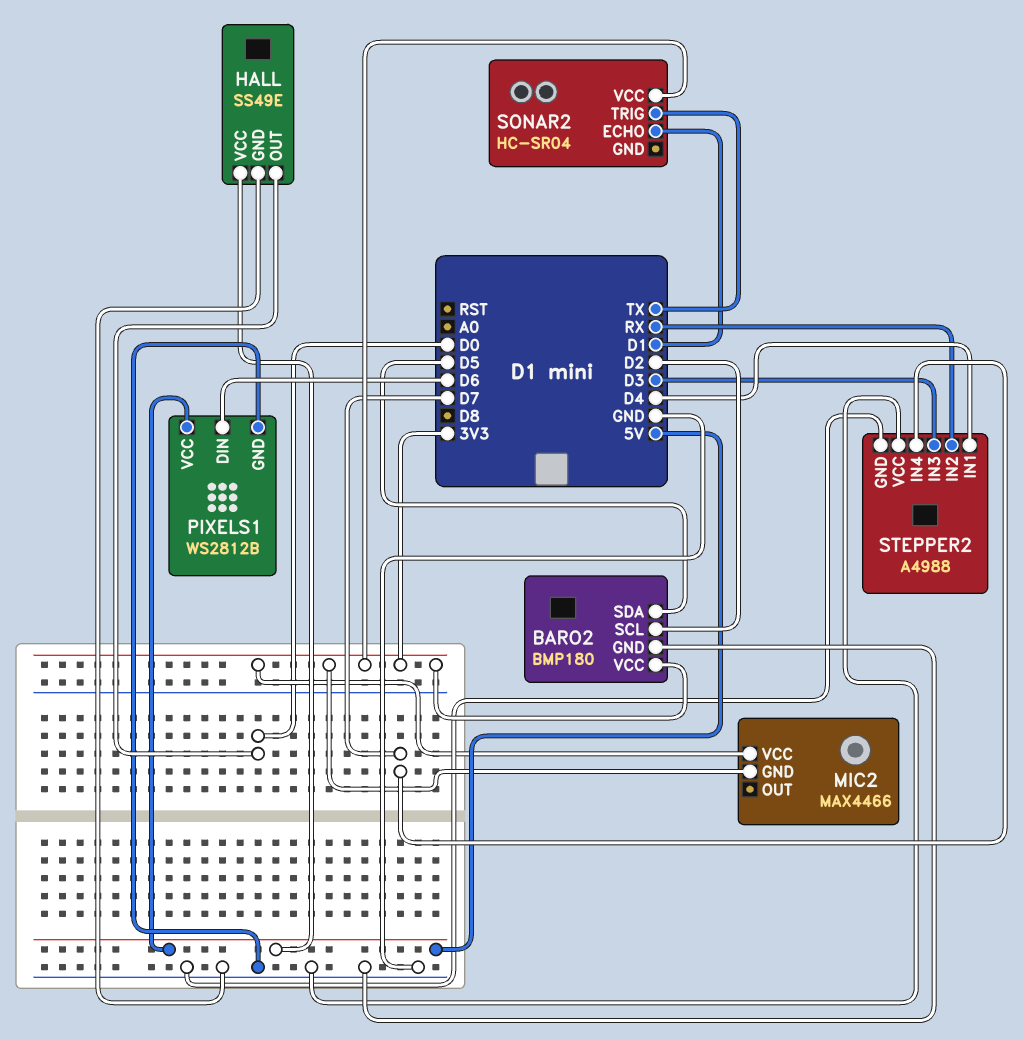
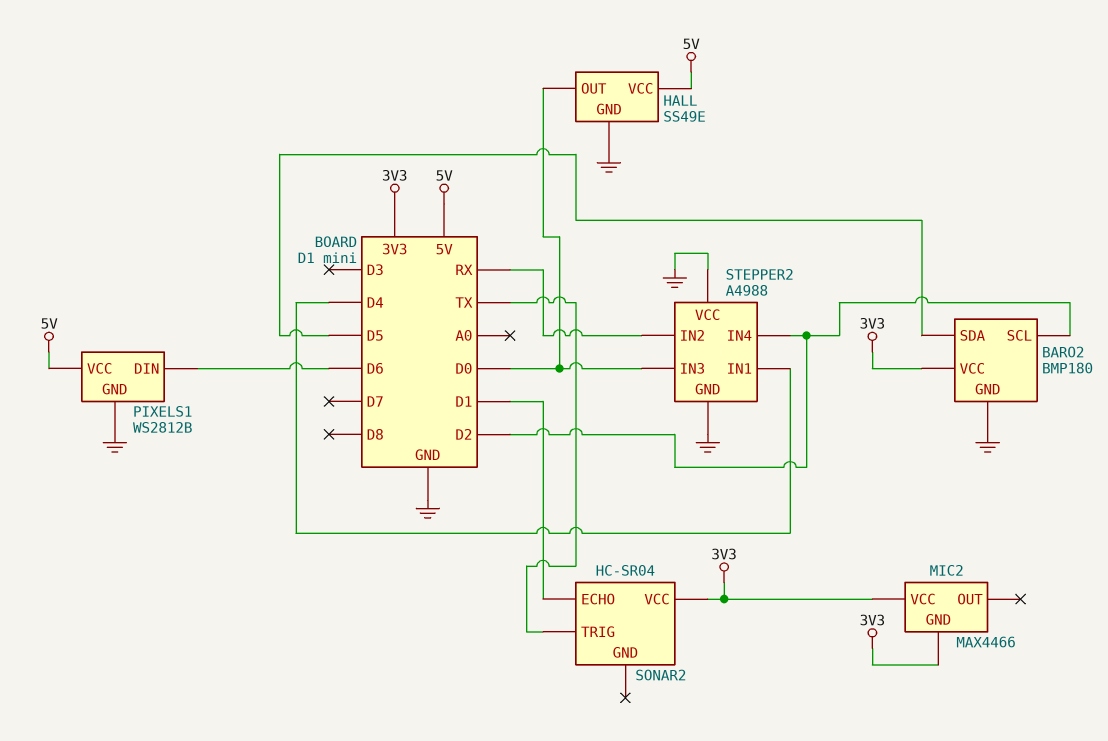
STEPPER2 pin IN3: D3 -> D0
STEPPER2 pin IN4: D7 -> D2

